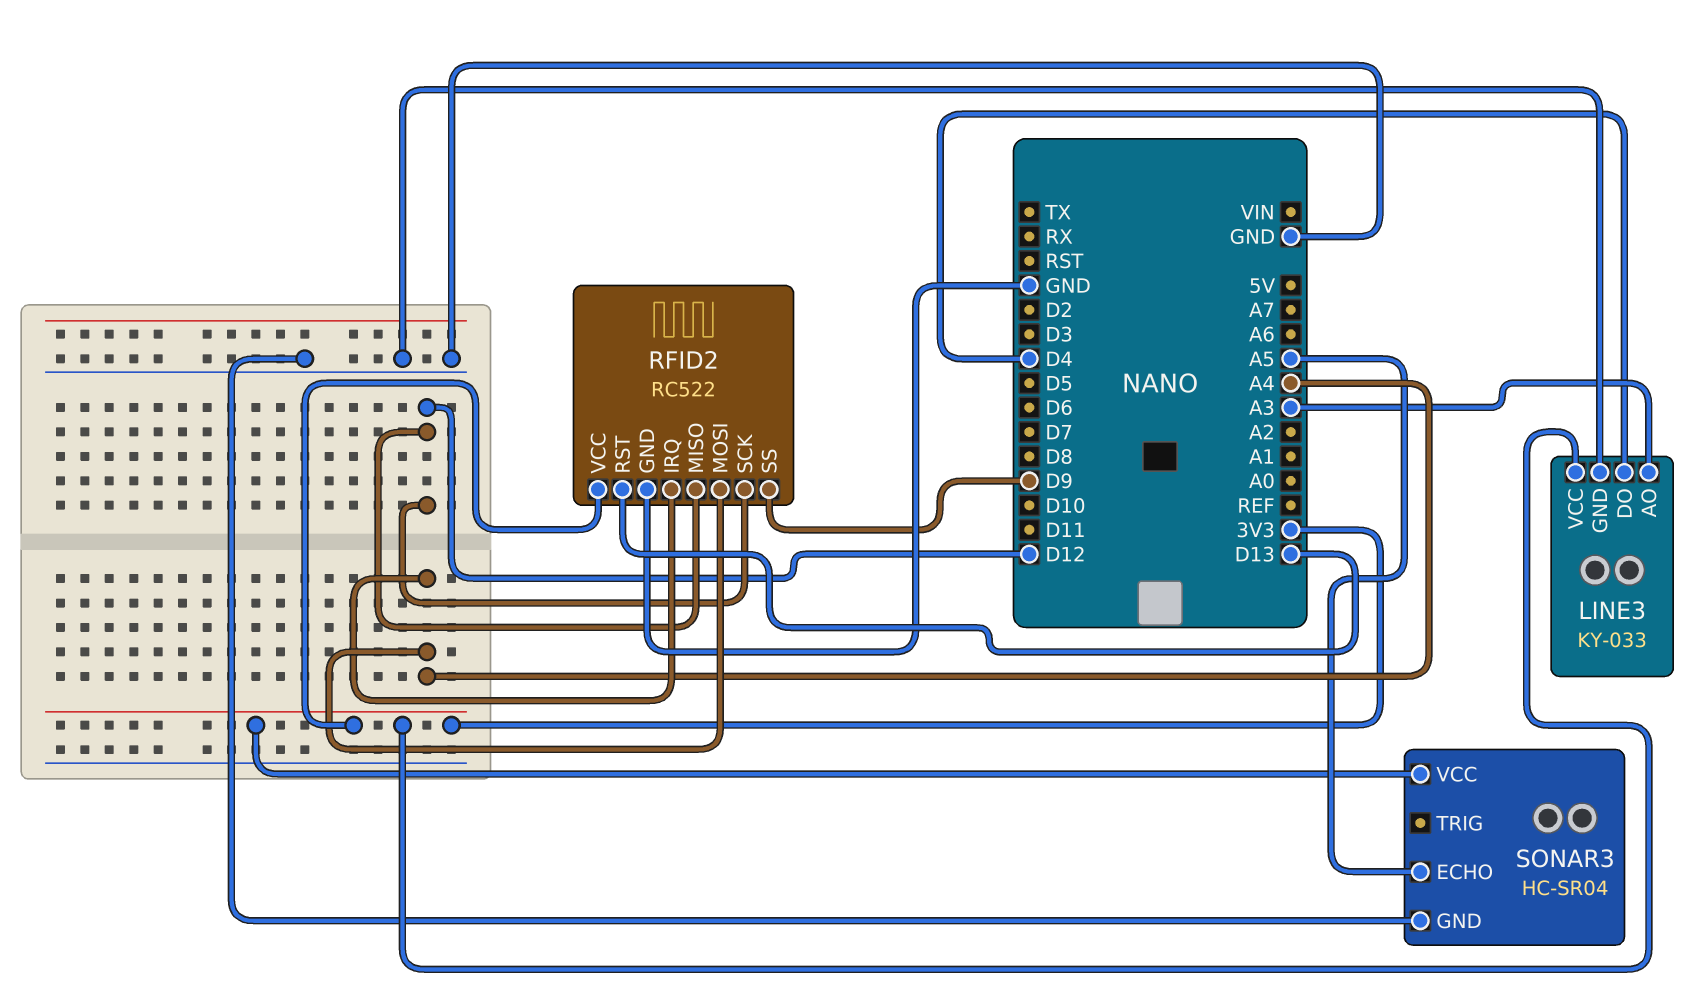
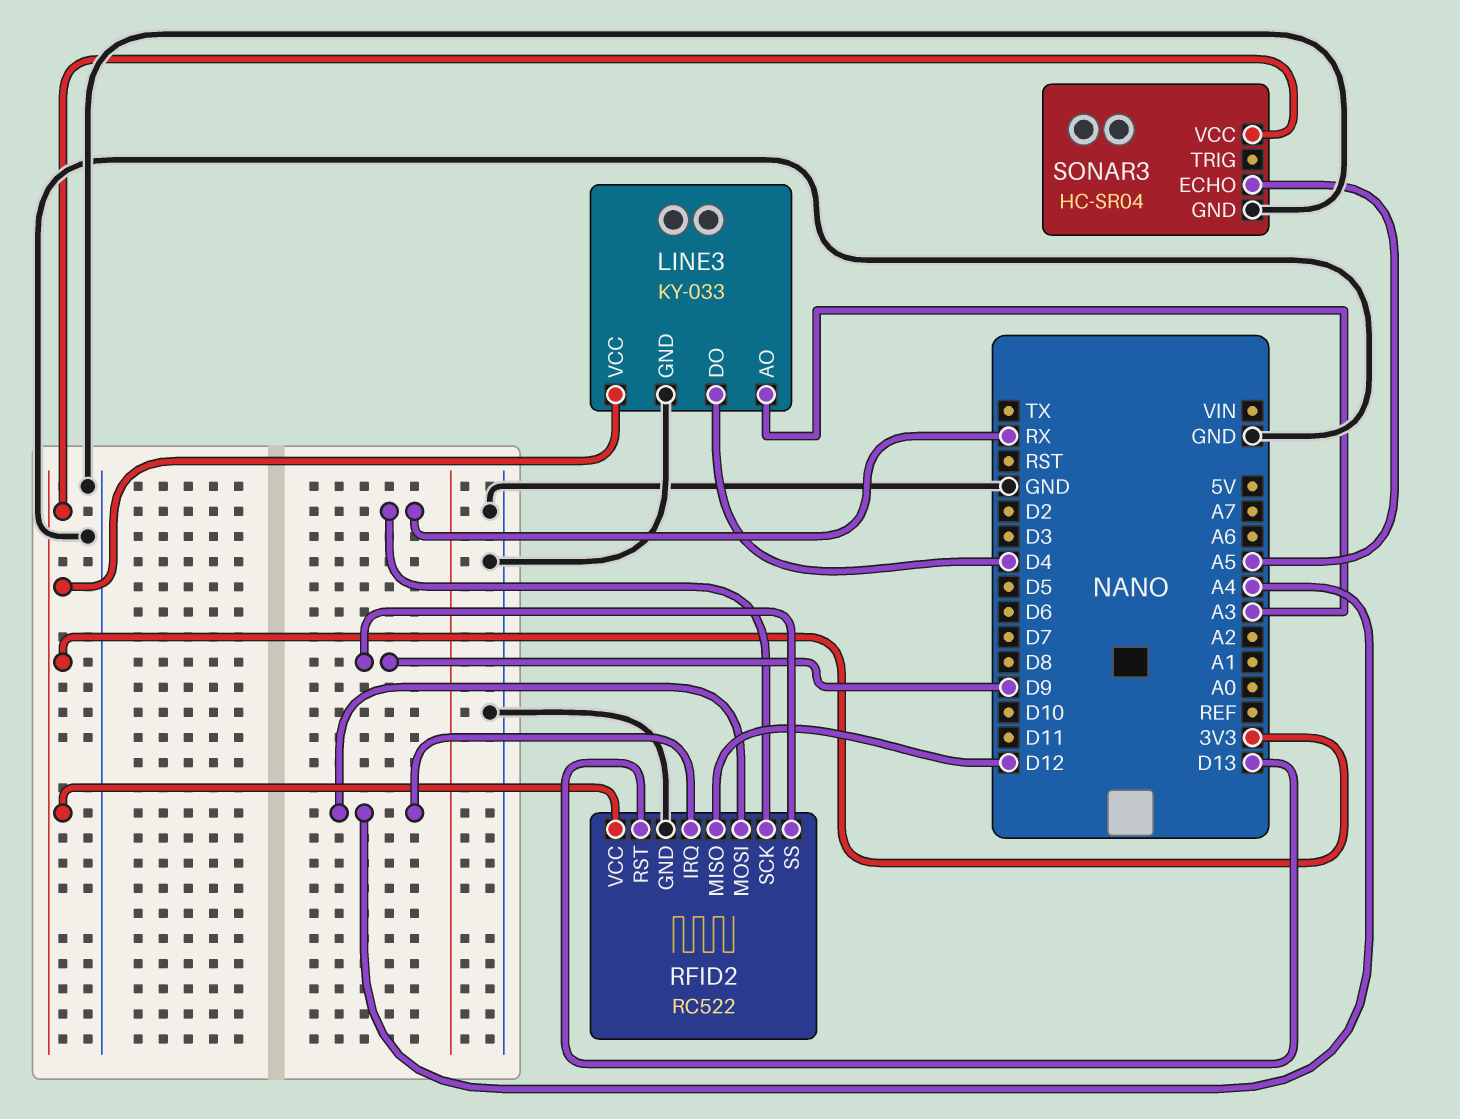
RFID2 pin SCK: D12 -> RX

